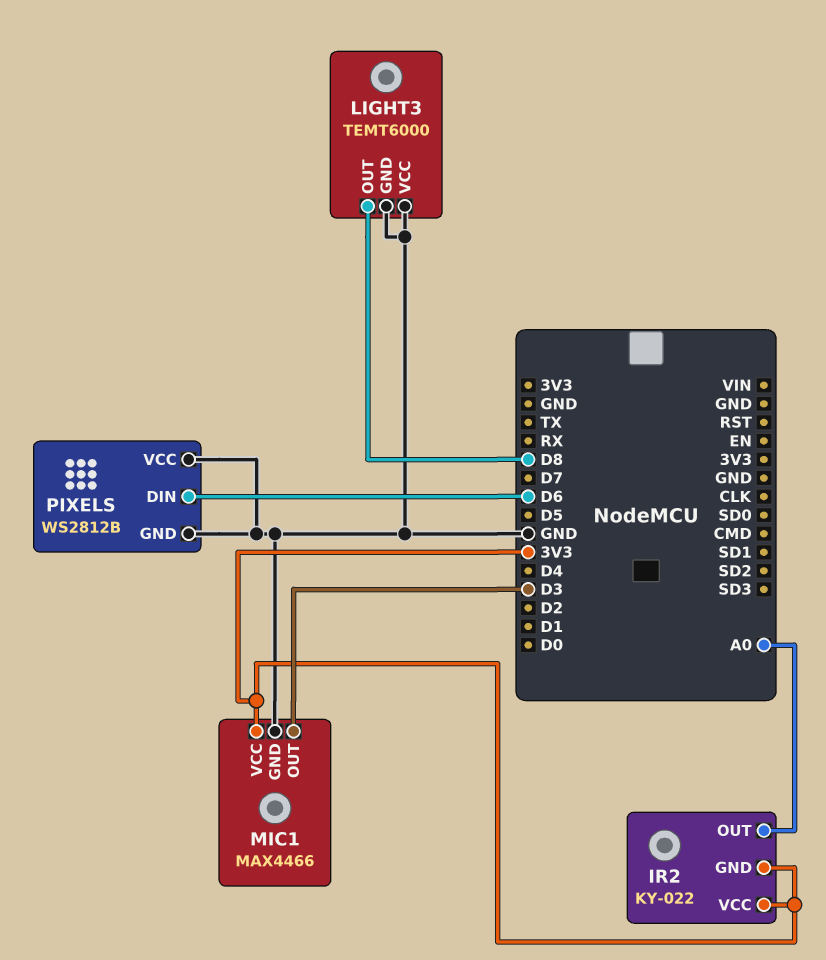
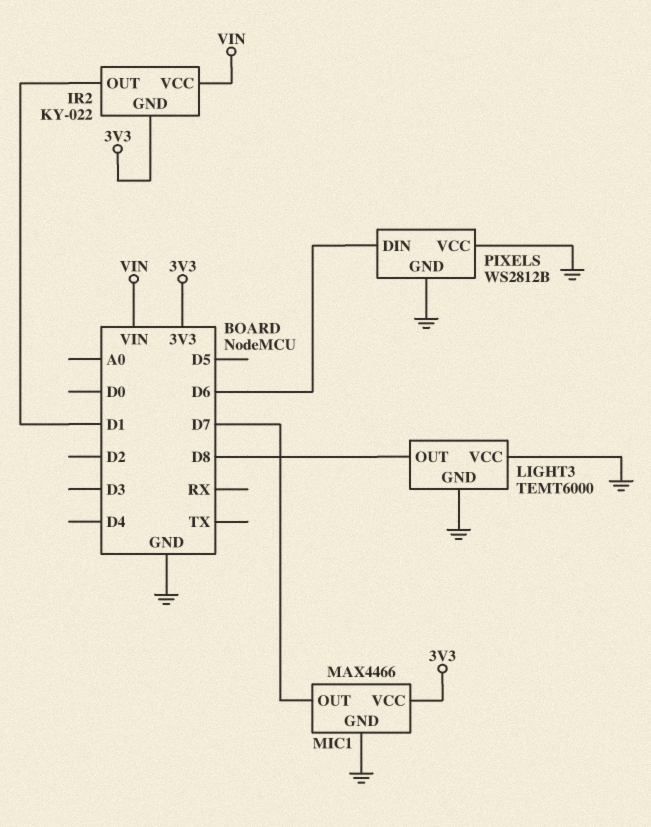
IR2 pin OUT: A0 -> D1
IR2 pin VCC: 3V3 -> VIN
MIC1 pin OUT: D3 -> D7

